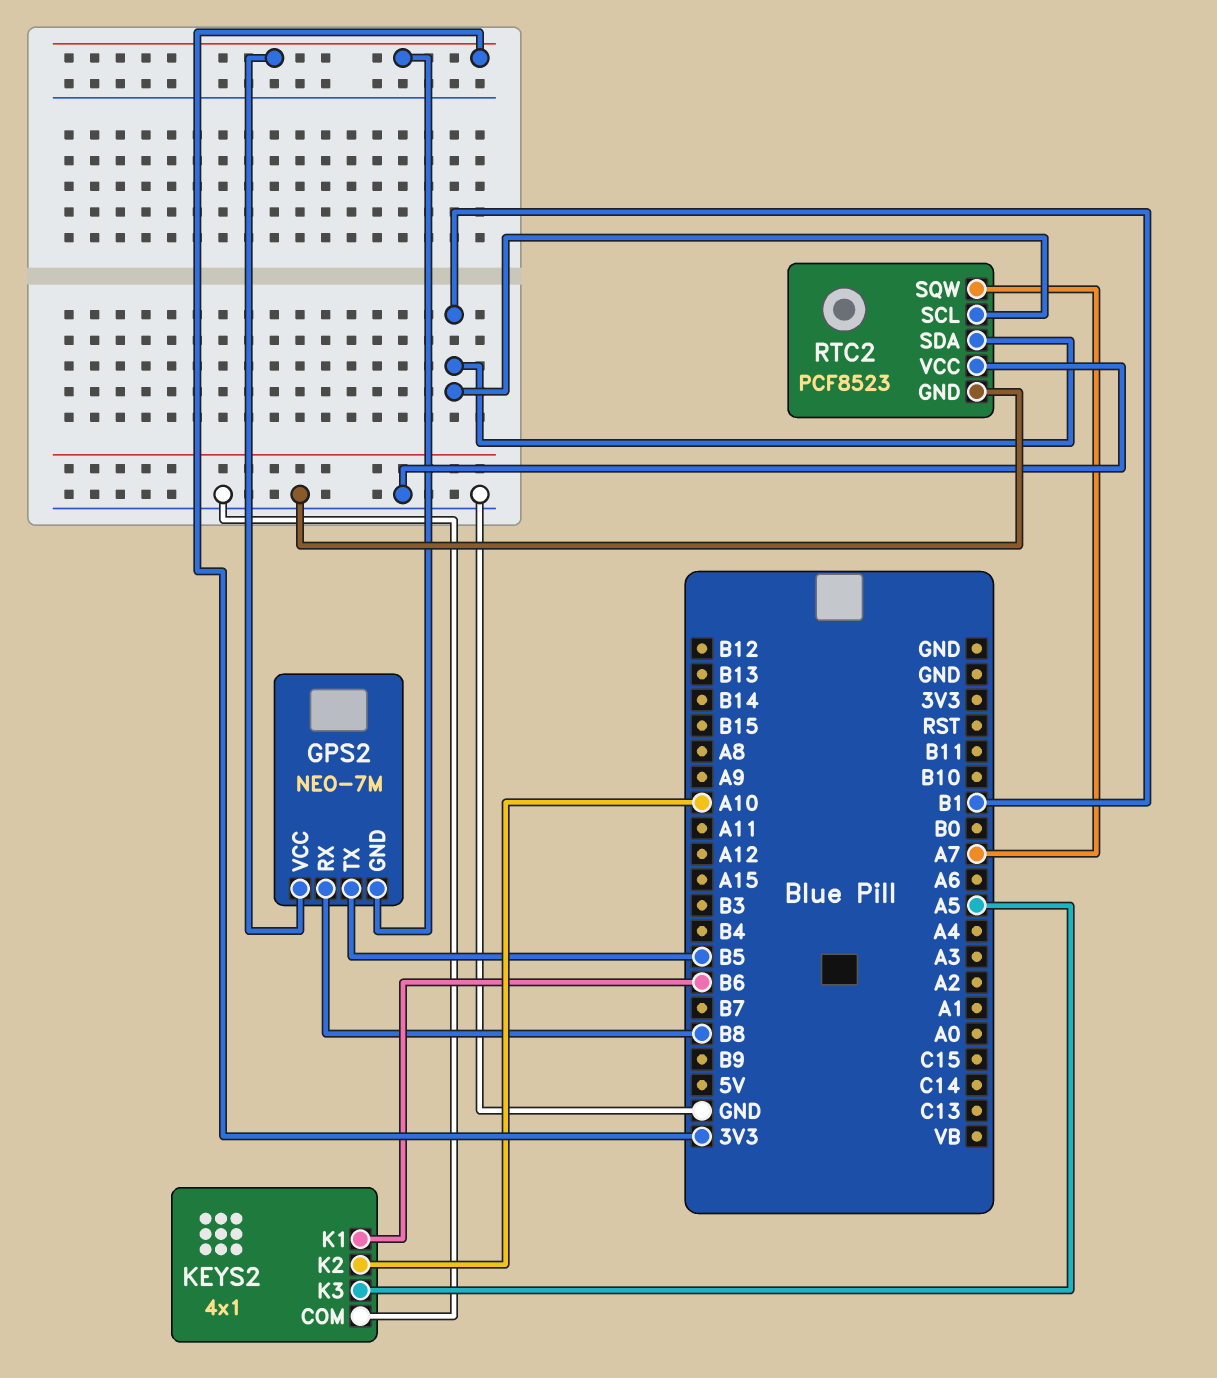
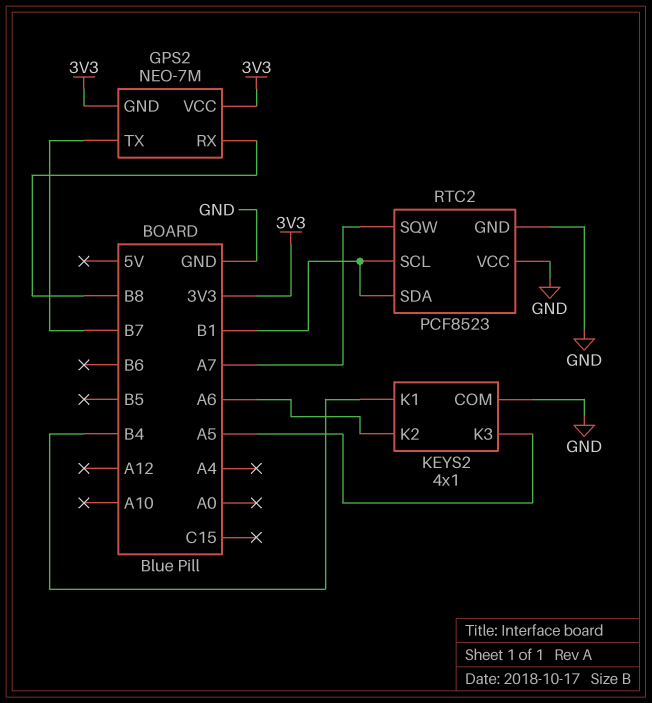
GPS2 pin TX: B5 -> B7
KEYS2 pin K1: B6 -> B4
KEYS2 pin K2: A10 -> A6

